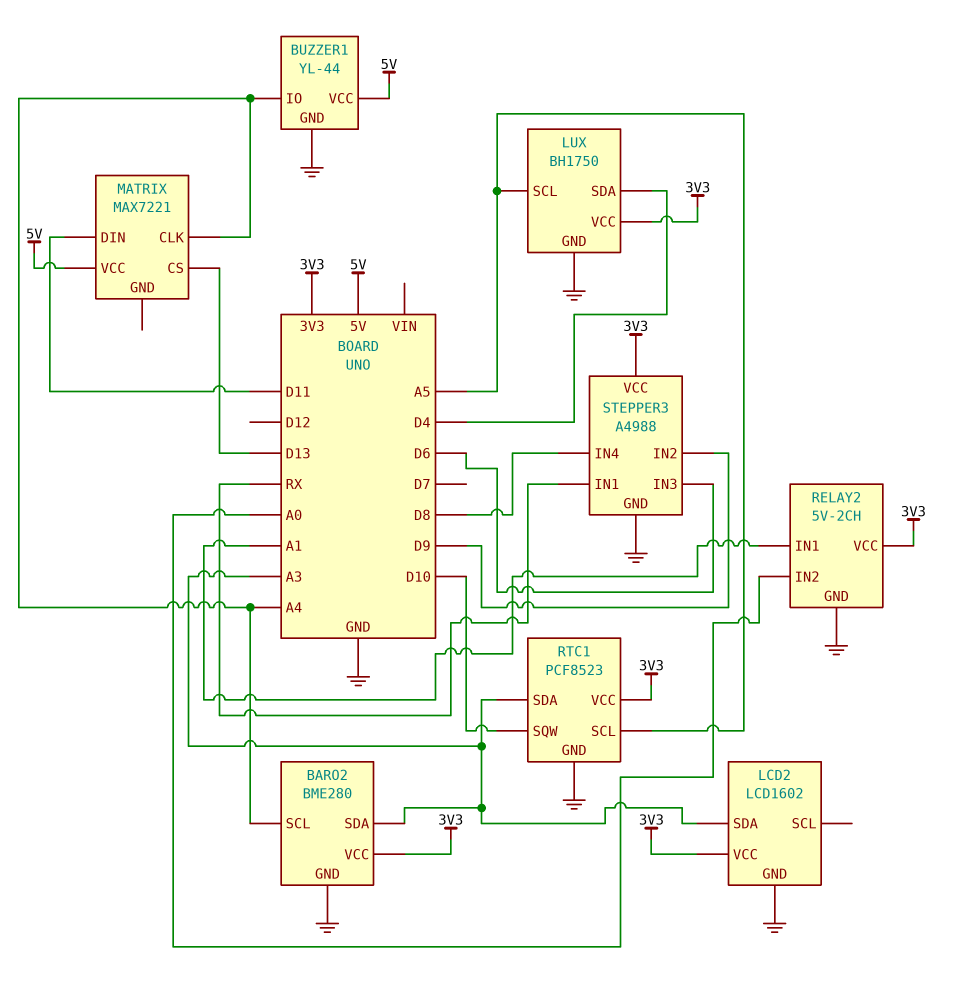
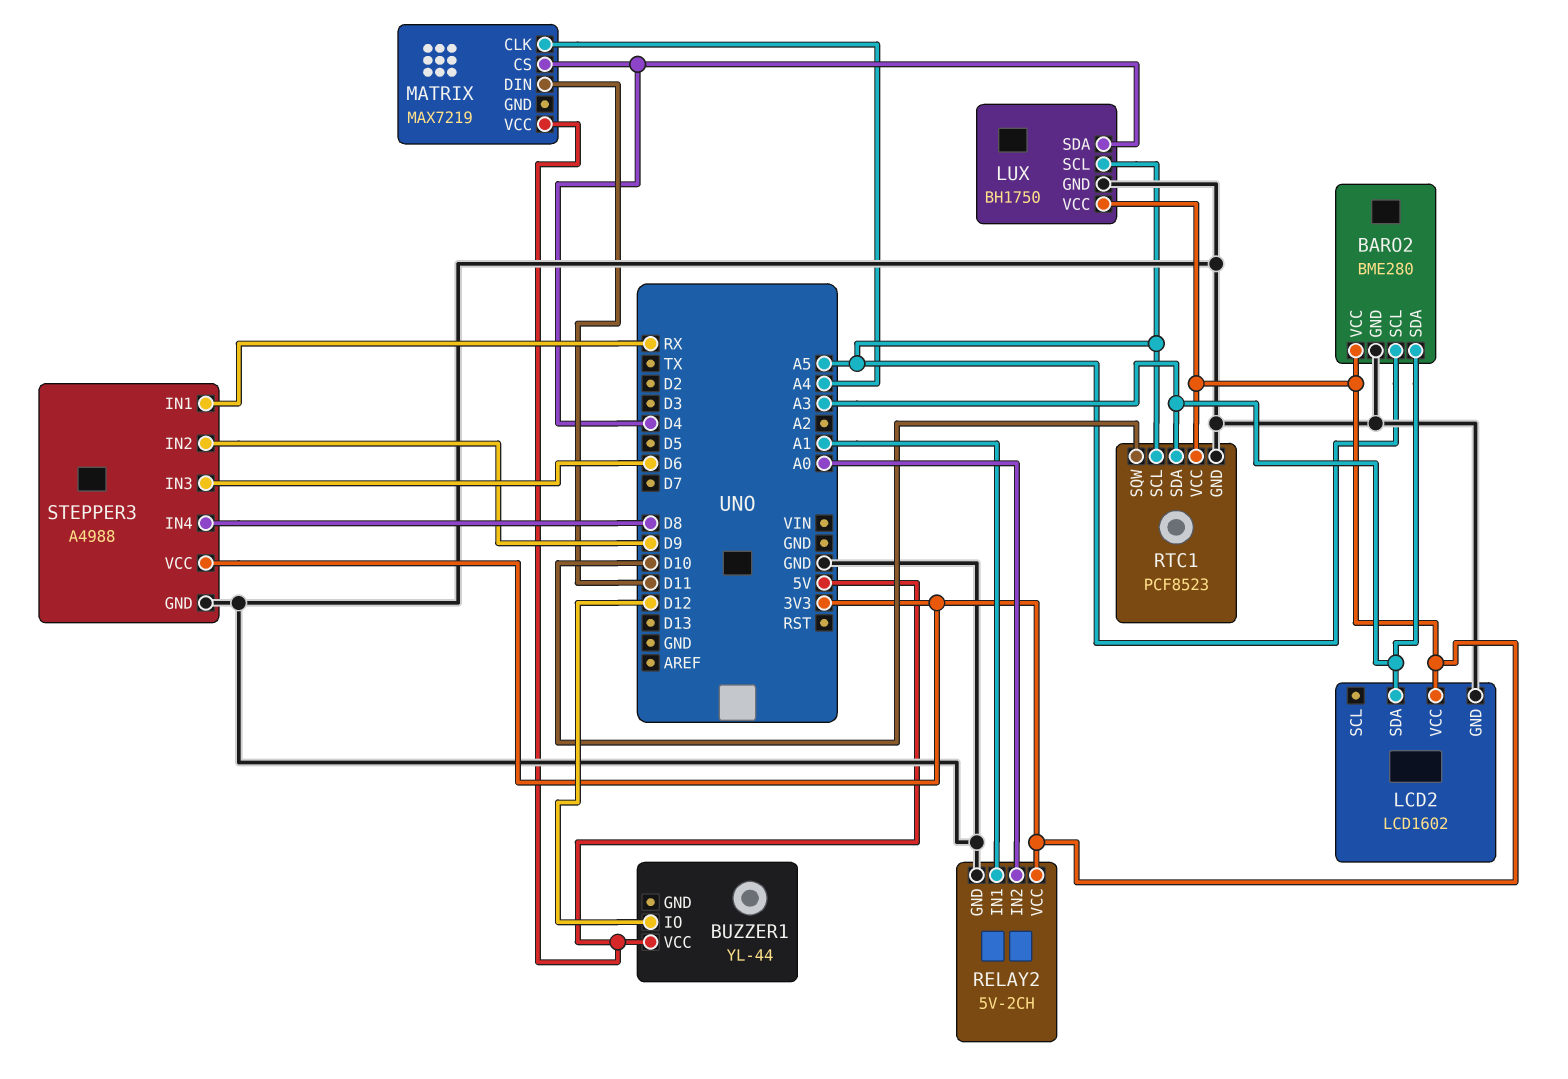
BARO2 pin SCL: A4 -> A5
BUZZER1 pin GND: GND -> none
BUZZER1 pin IO: A4 -> D12
MATRIX: MAX7221 -> MAX7219
MATRIX pin CS: D13 -> D4

